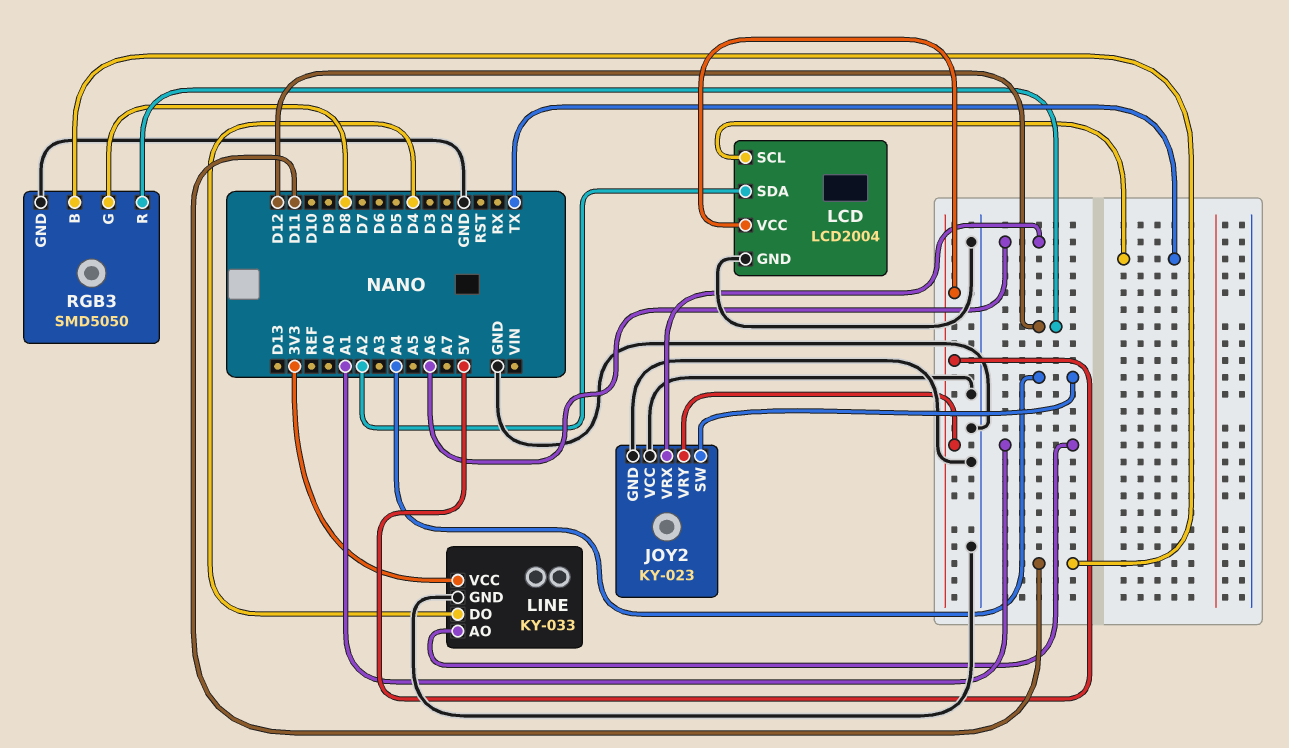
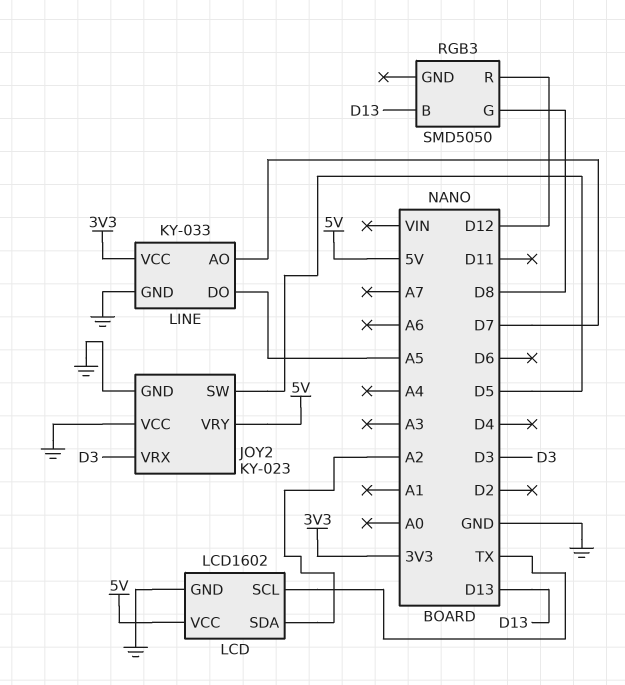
JOY2 pin SW: A4 -> D5
JOY2 pin VRX: A6 -> D3
LCD: LCD2004 -> LCD1602
LINE pin AO: A1 -> D7
LINE pin DO: D4 -> A5
RGB3 pin B: D11 -> D13
RGB3 pin GND: GND -> none

